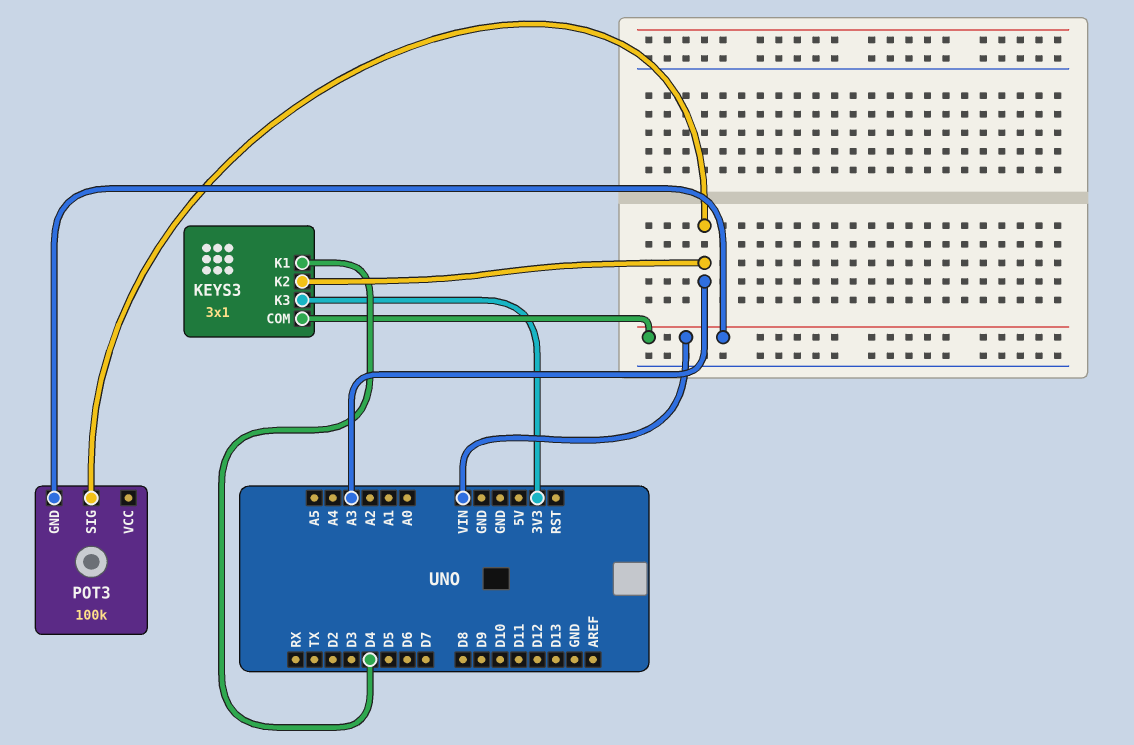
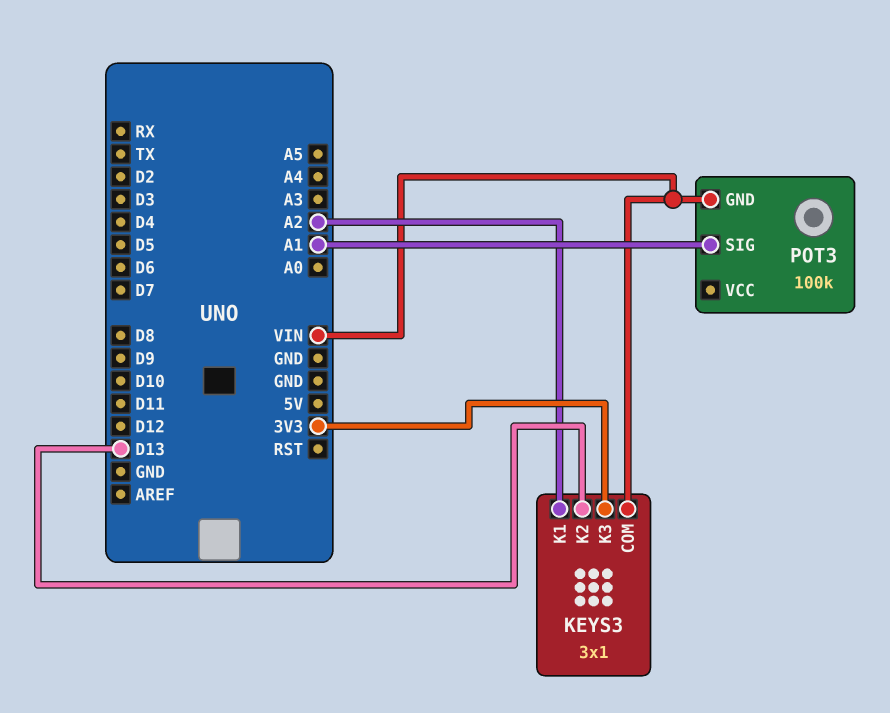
KEYS3 pin K1: D4 -> A2
KEYS3 pin K2: A3 -> D13
POT3 pin SIG: A3 -> A1

